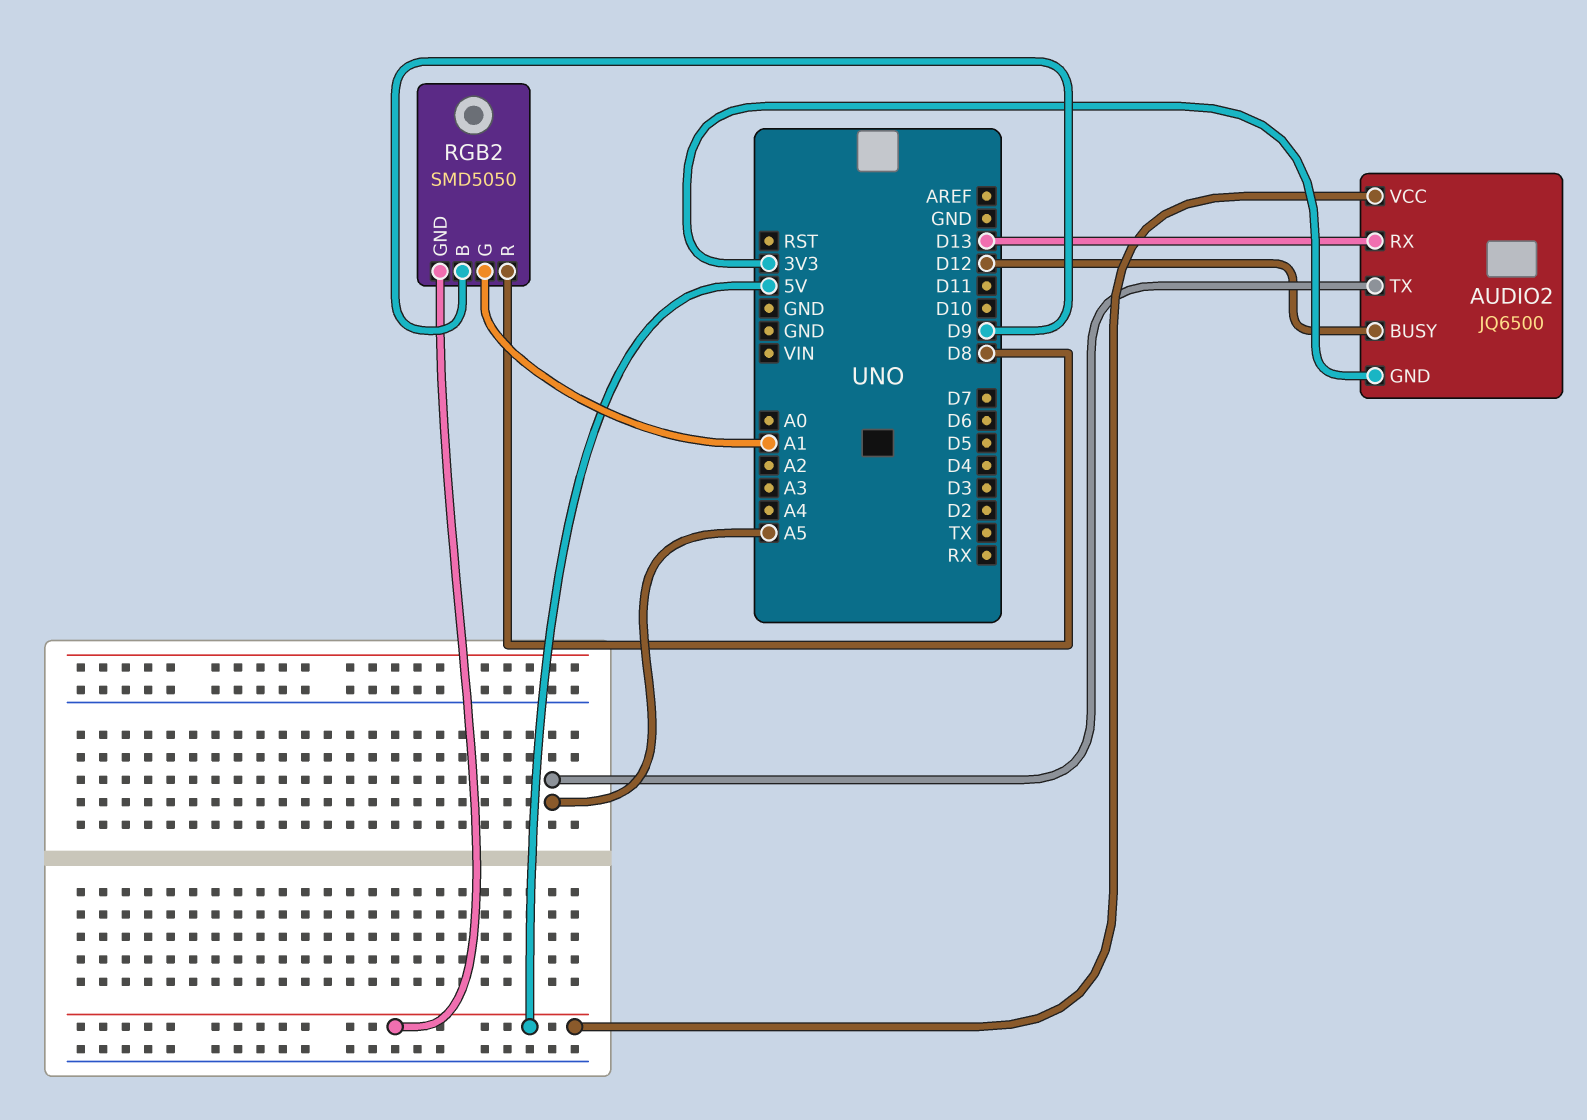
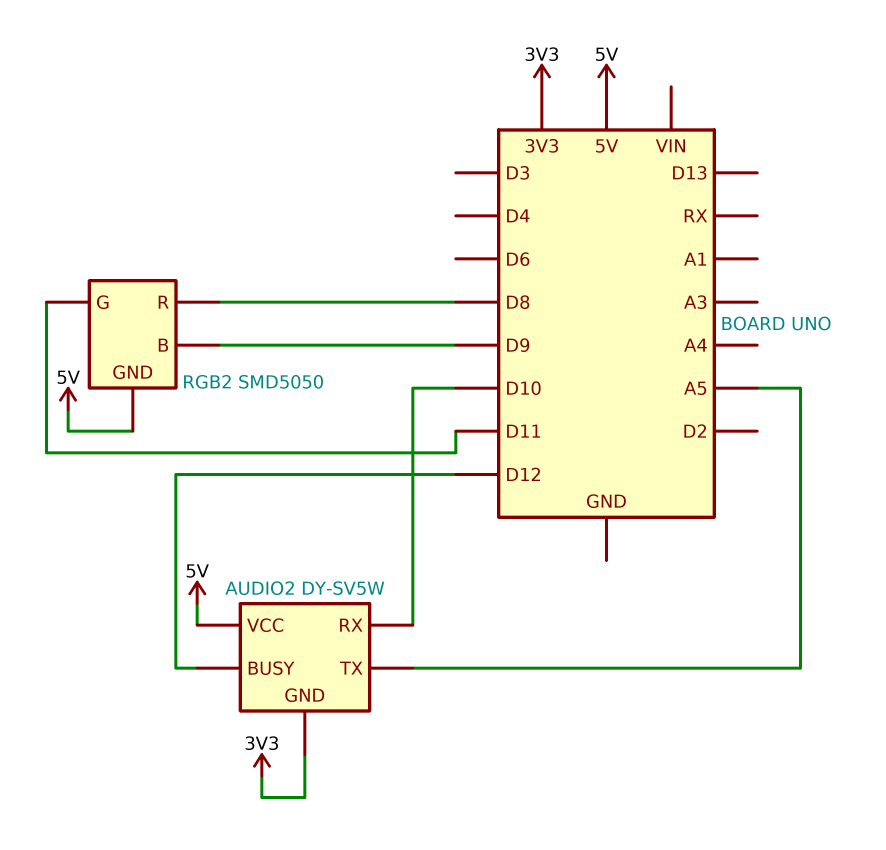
AUDIO2: JQ6500 -> DY-SV5W
AUDIO2 pin RX: D13 -> D10
RGB2 pin G: A1 -> D11

